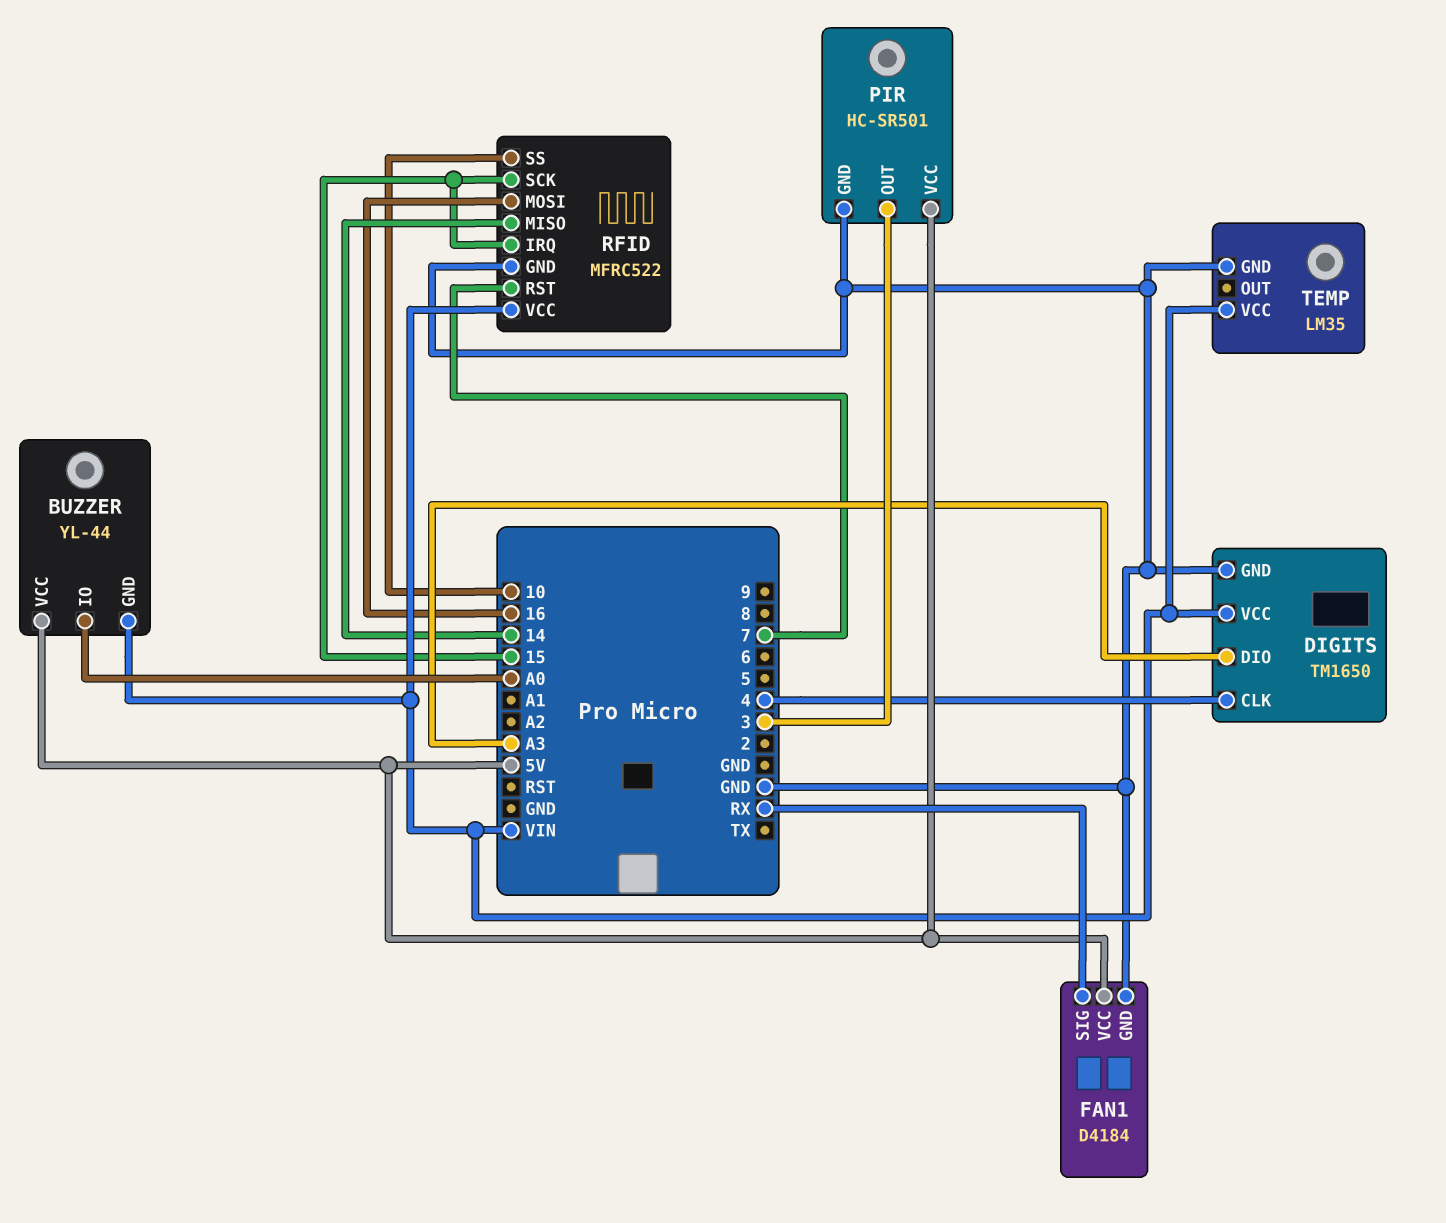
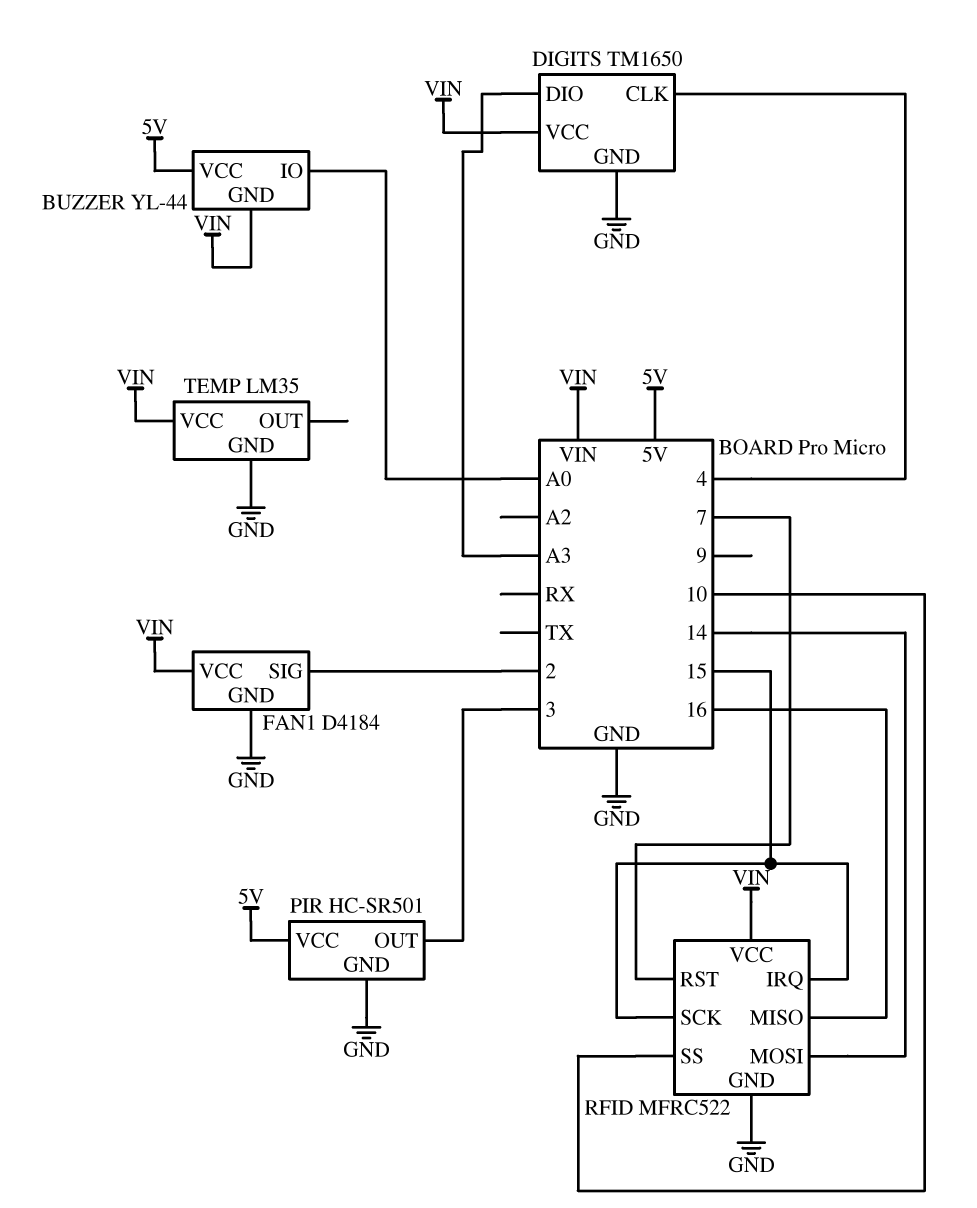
FAN1 pin SIG: RX -> 2
FAN1 pin VCC: 5V -> VIN
RFID pin MISO: 14 -> 16
RFID pin MOSI: 16 -> 14

